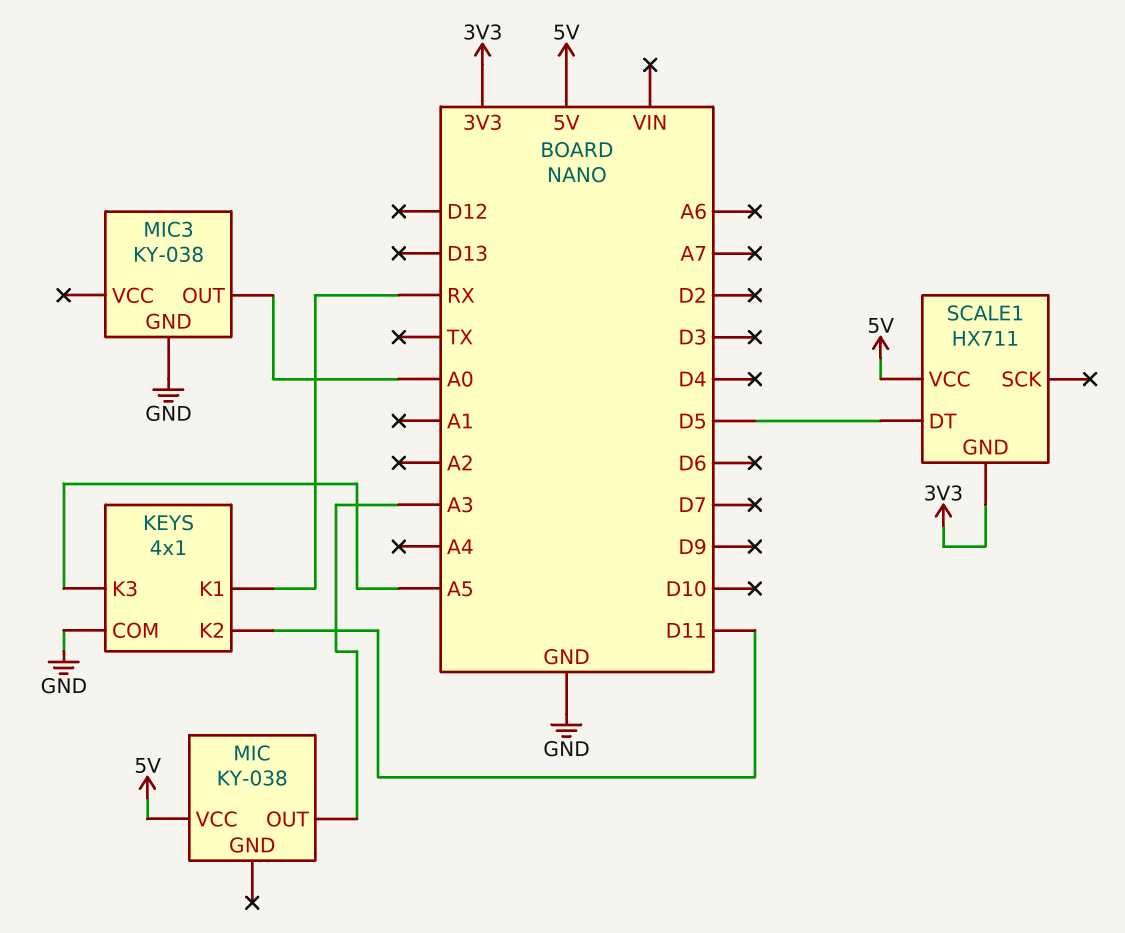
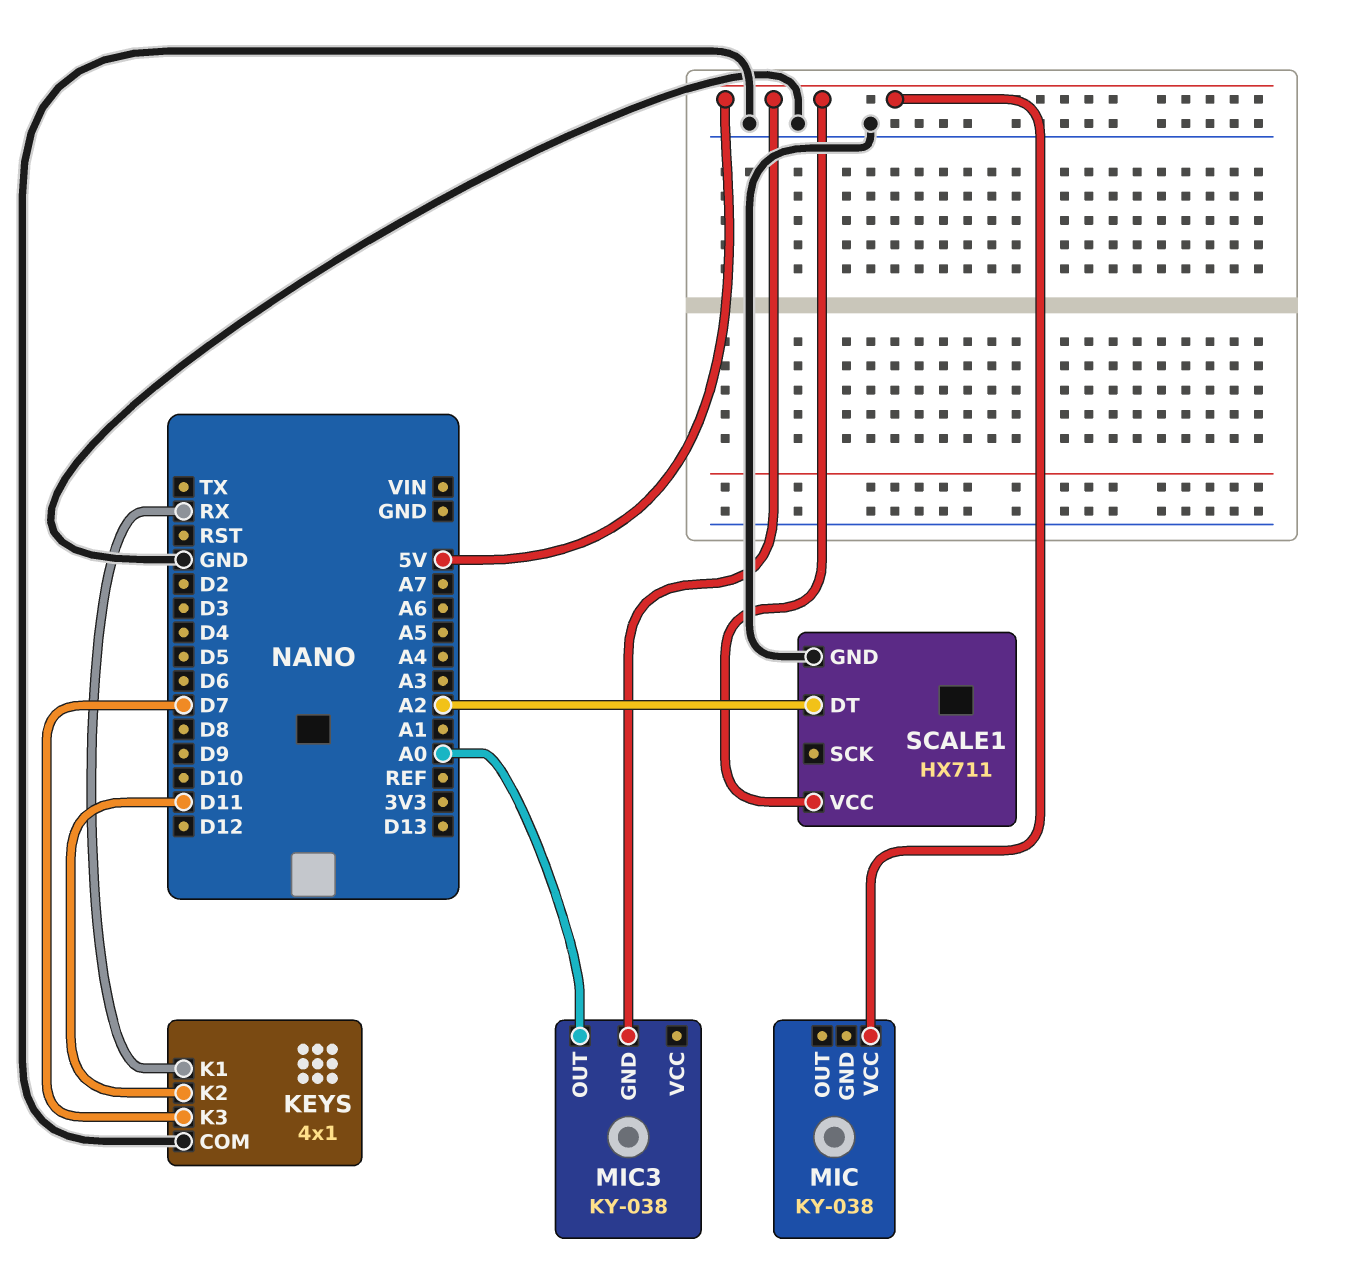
KEYS pin K3: A5 -> D7
MIC pin OUT: A3 -> none
MIC3 pin GND: GND -> 5V
SCALE1 pin DT: D5 -> A2
SCALE1 pin GND: 3V3 -> GND

